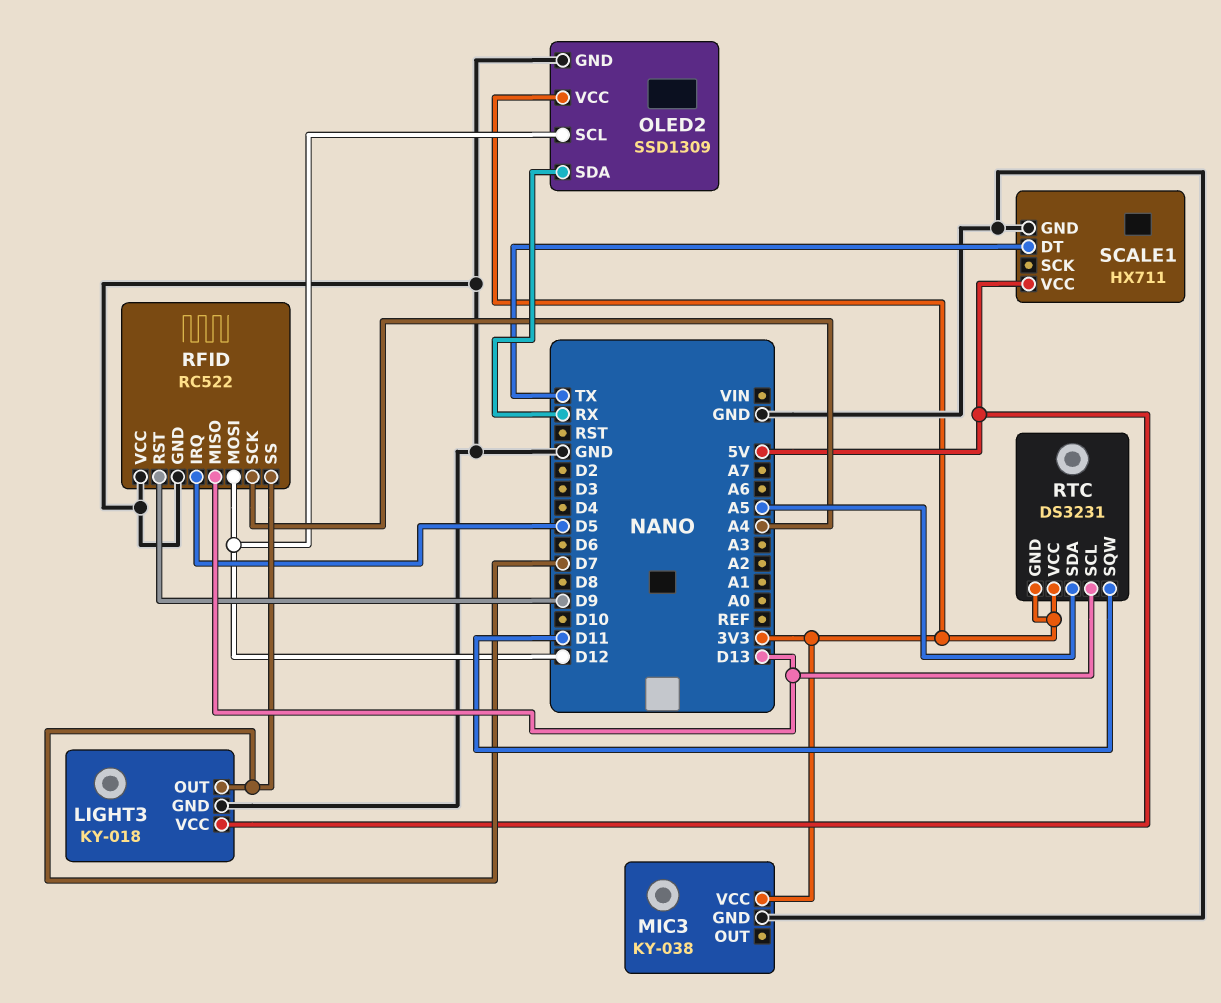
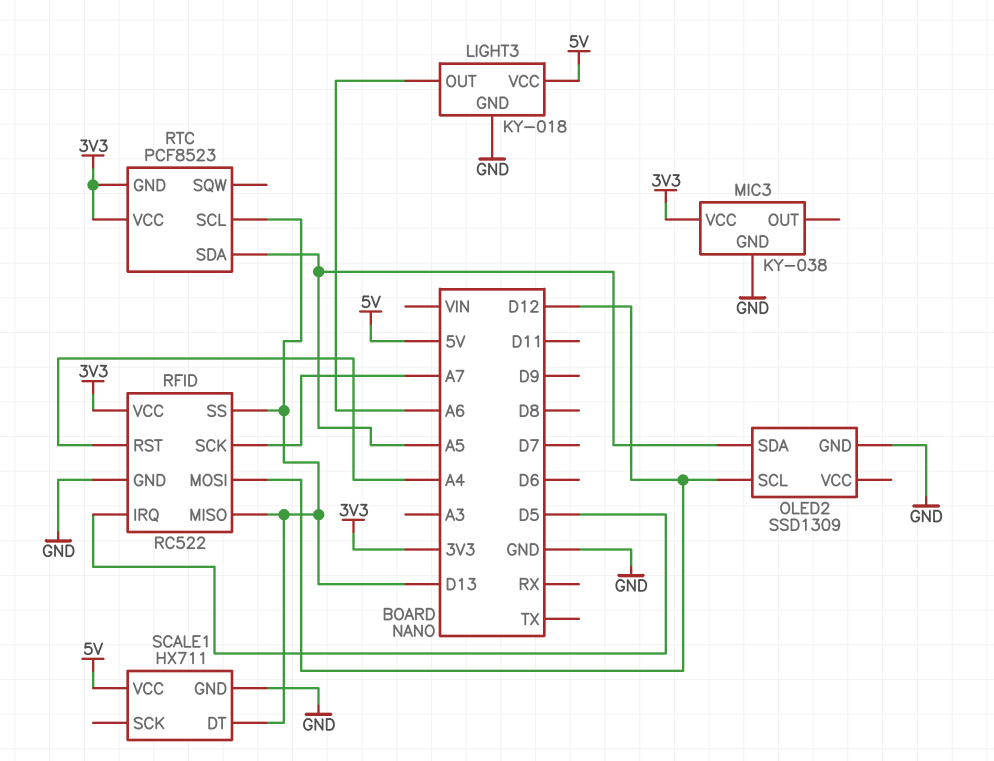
LIGHT3 pin OUT: D7 -> A6
OLED2 pin SDA: RX -> A5
OLED2 pin VCC: 3V3 -> none
RFID pin RST: D9 -> A4
RFID pin SCK: A4 -> A7
RFID pin SS: D7 -> D13
RFID pin VCC: GND -> 3V3
RTC: DS3231 -> PCF8523
RTC pin SQW: D11 -> none
SCALE1 pin DT: TX -> D13

